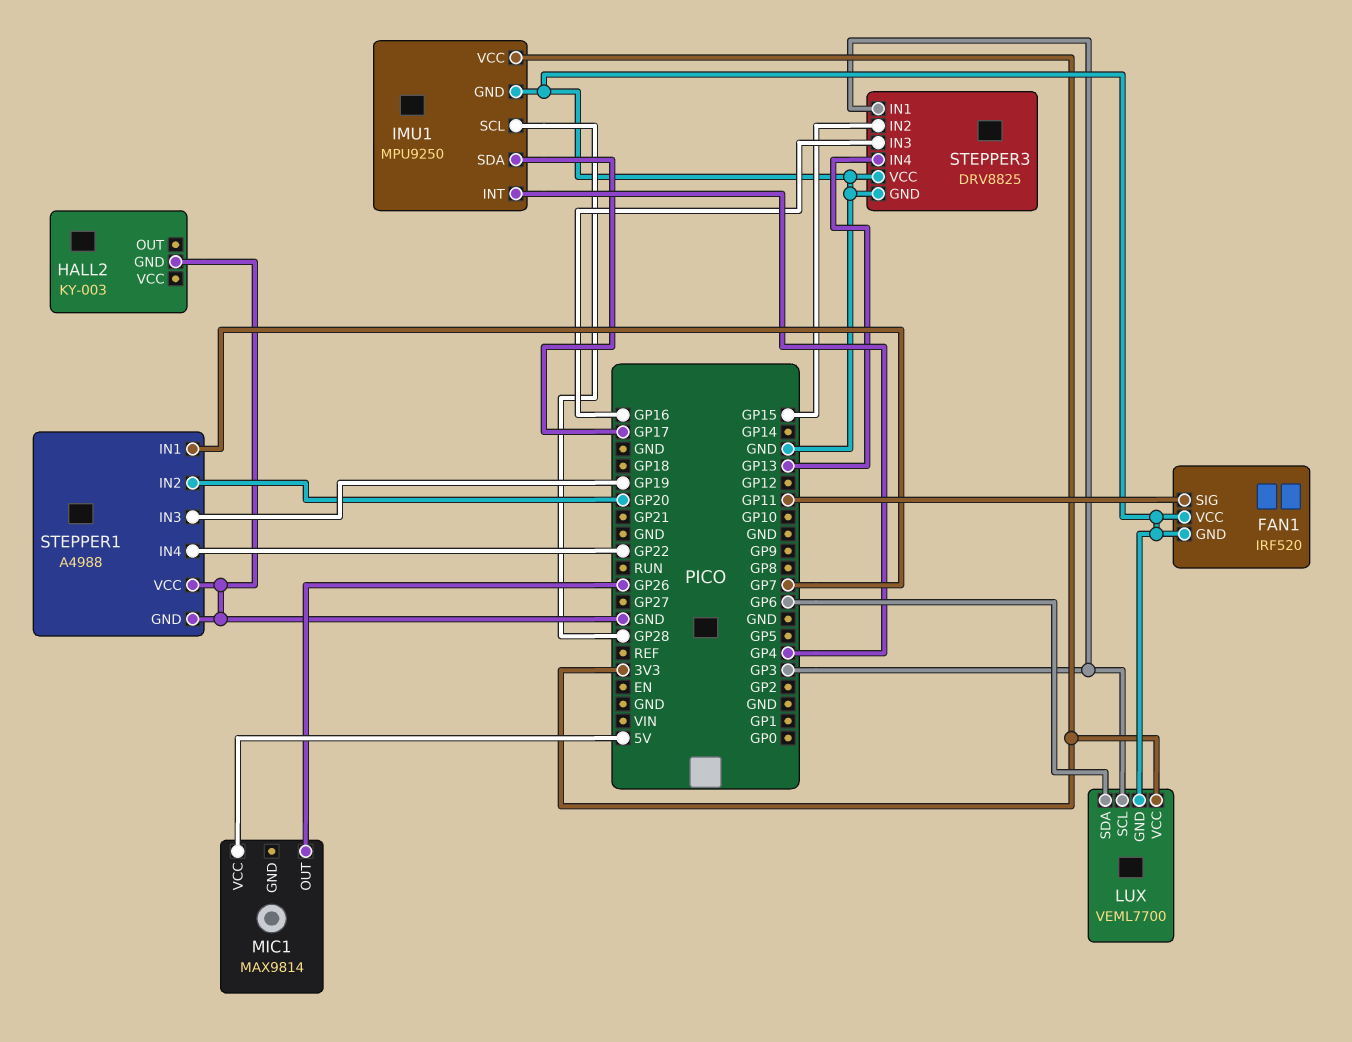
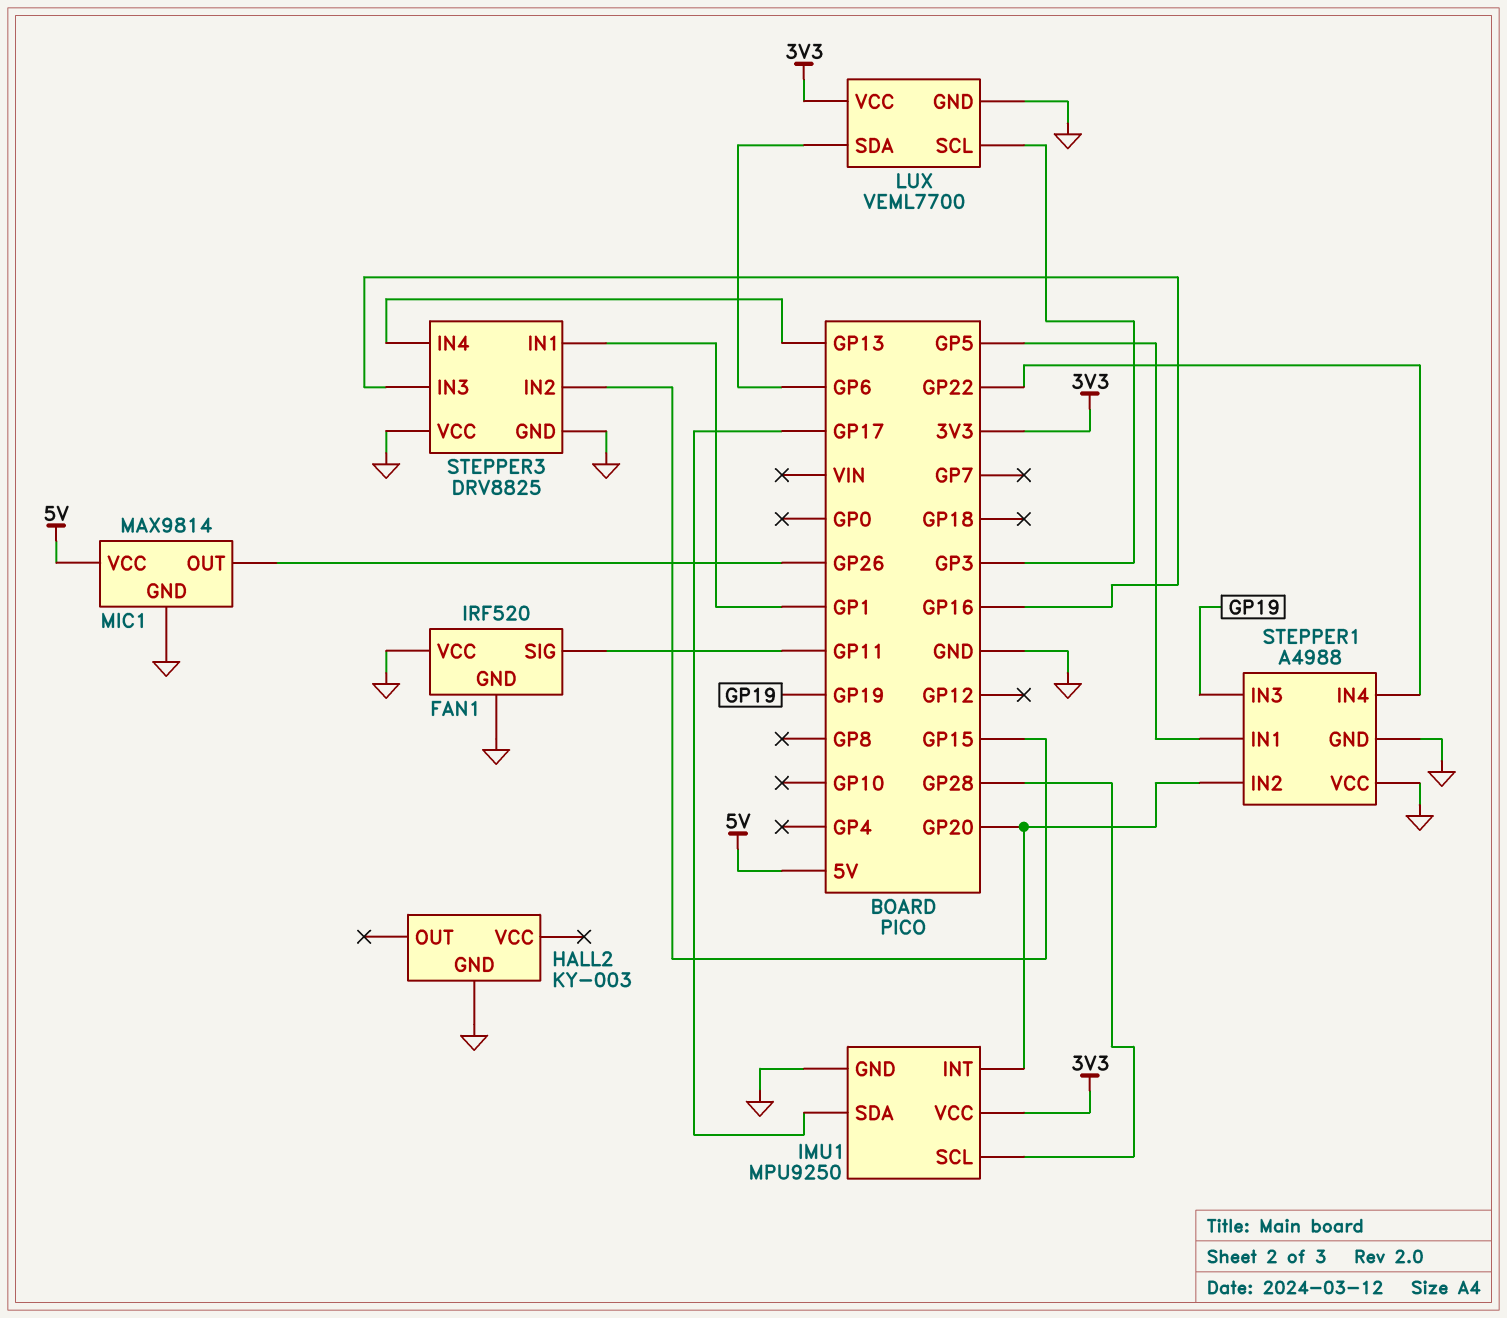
IMU1 pin INT: GP4 -> GP20
MIC1 pin GND: none -> GND
STEPPER1 pin IN1: GP7 -> GP5
STEPPER3 pin IN1: GP3 -> GP1

